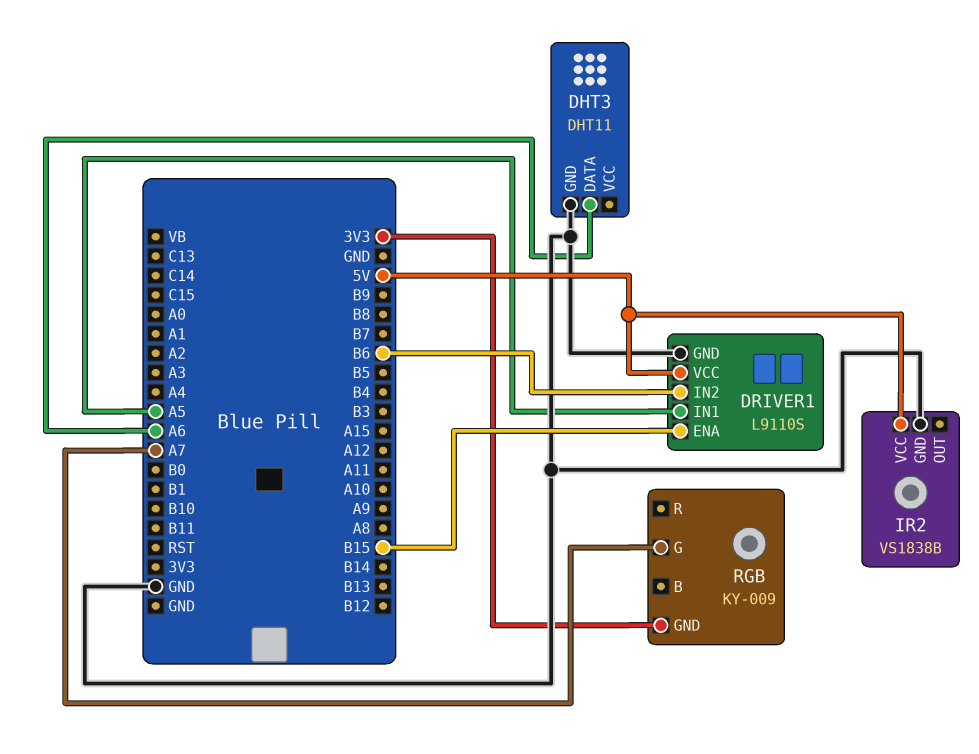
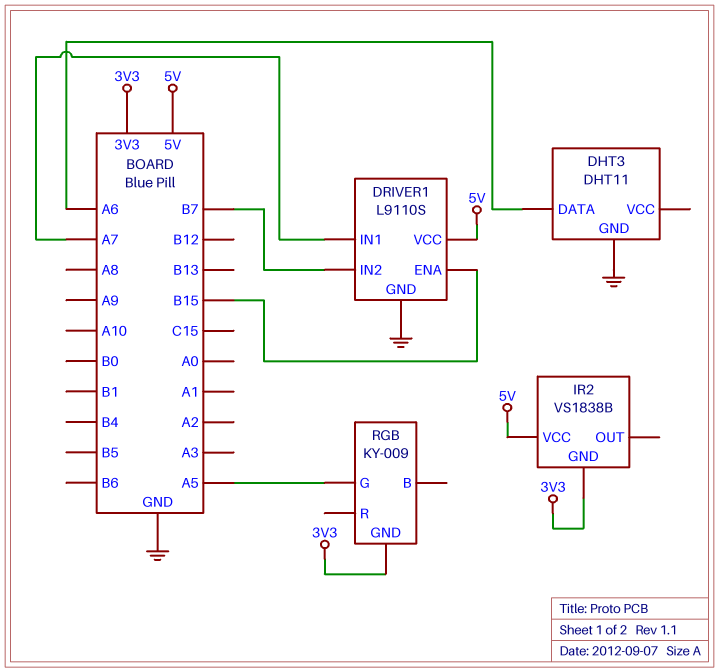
DRIVER1 pin IN1: A5 -> A7
DRIVER1 pin IN2: B6 -> B7
IR2 pin GND: GND -> 3V3
RGB pin G: A7 -> A5

